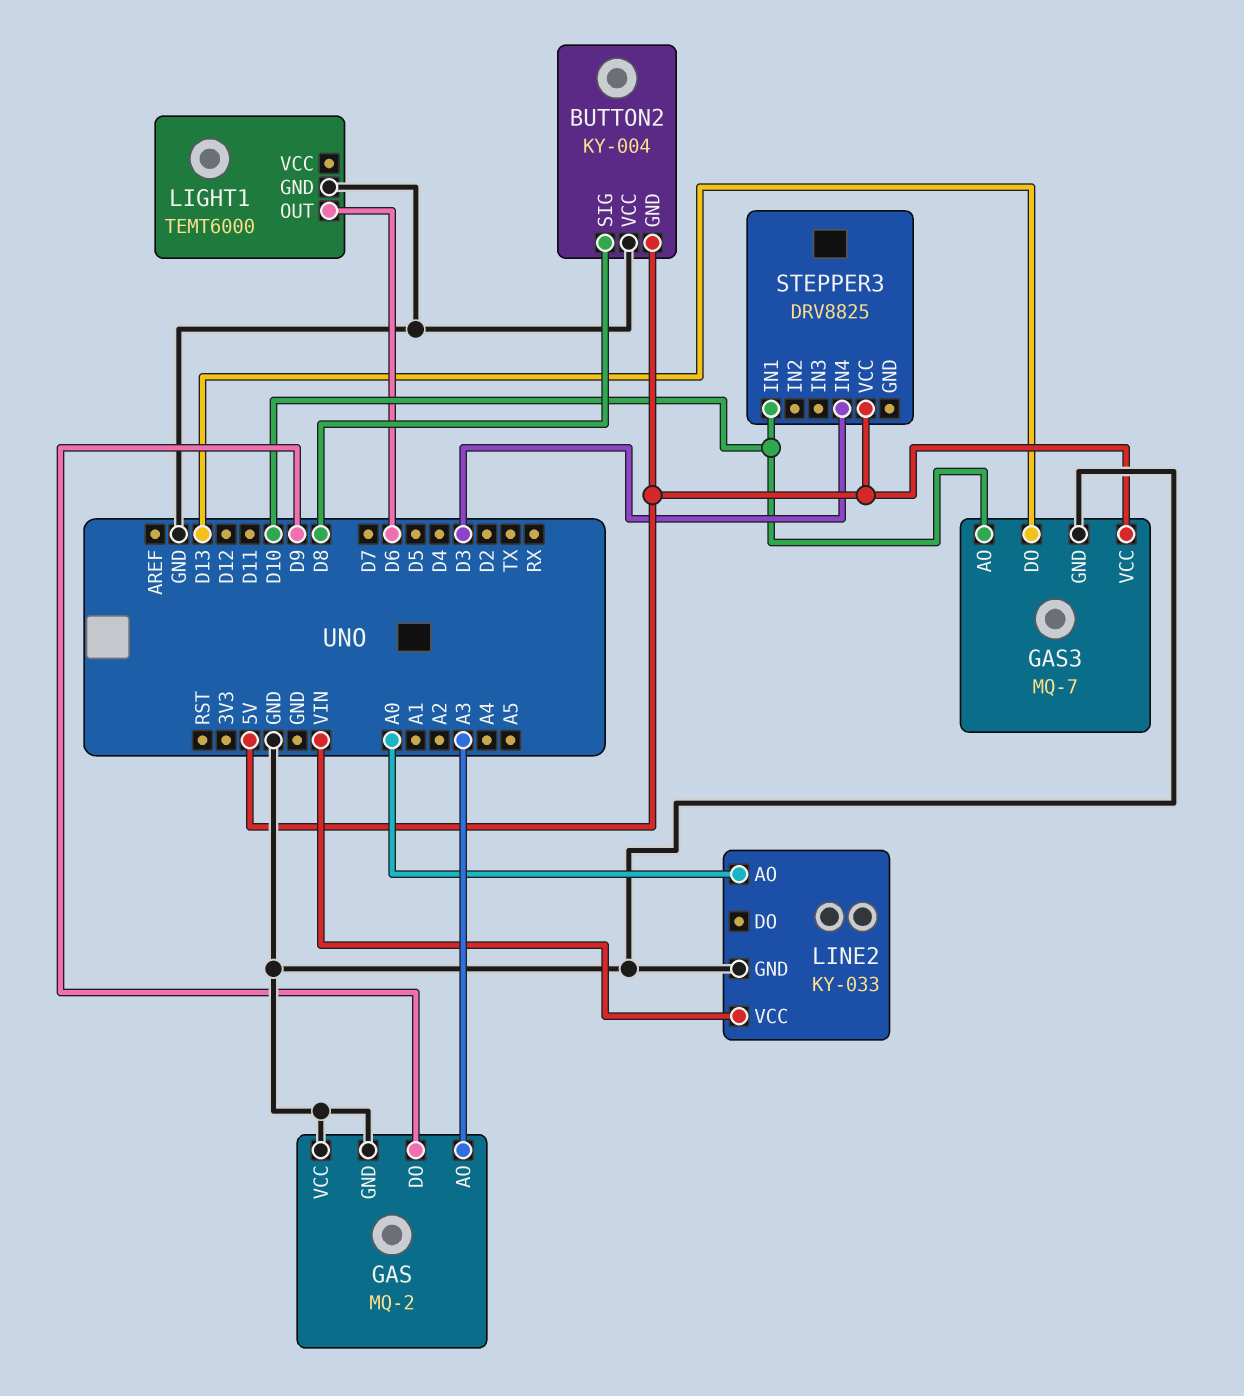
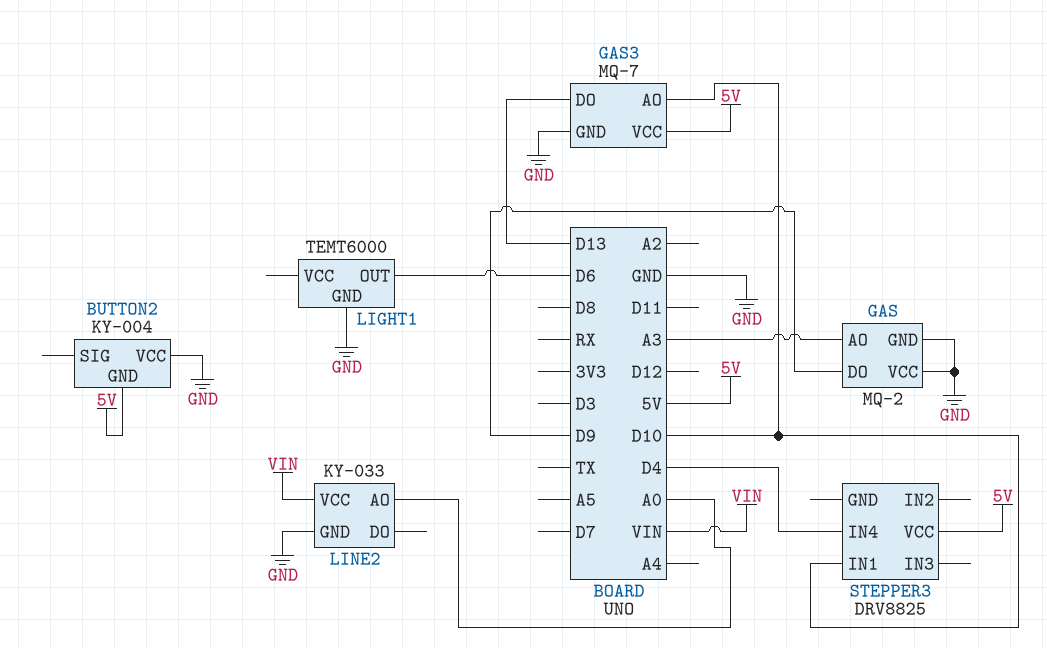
BUTTON2 pin SIG: D8 -> none
STEPPER3 pin IN4: D3 -> D4

